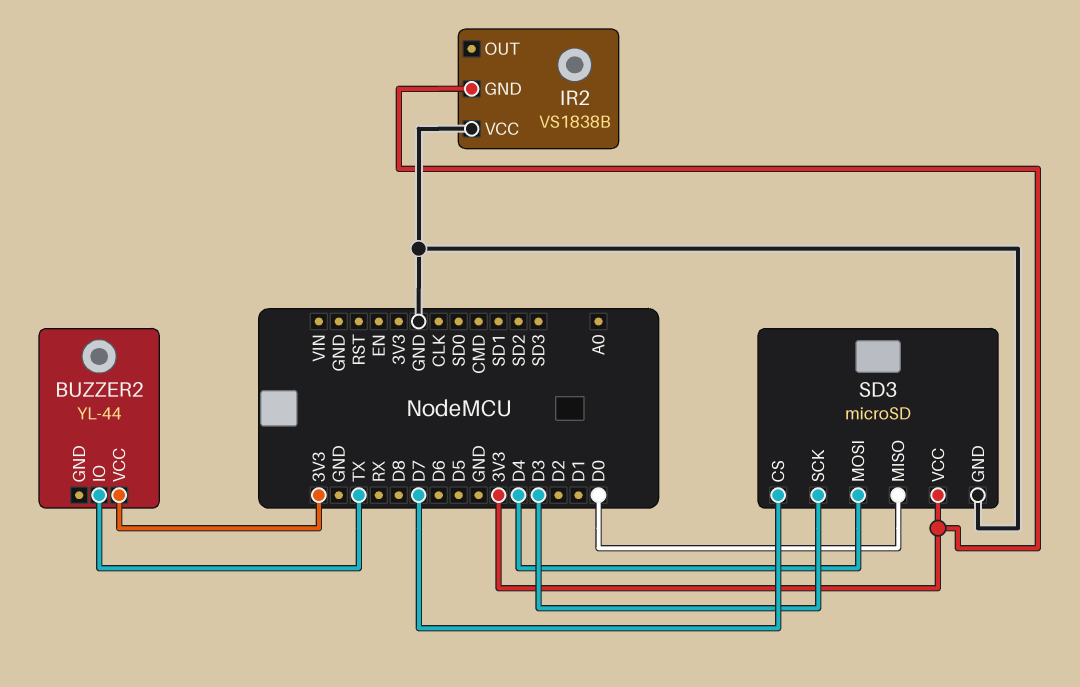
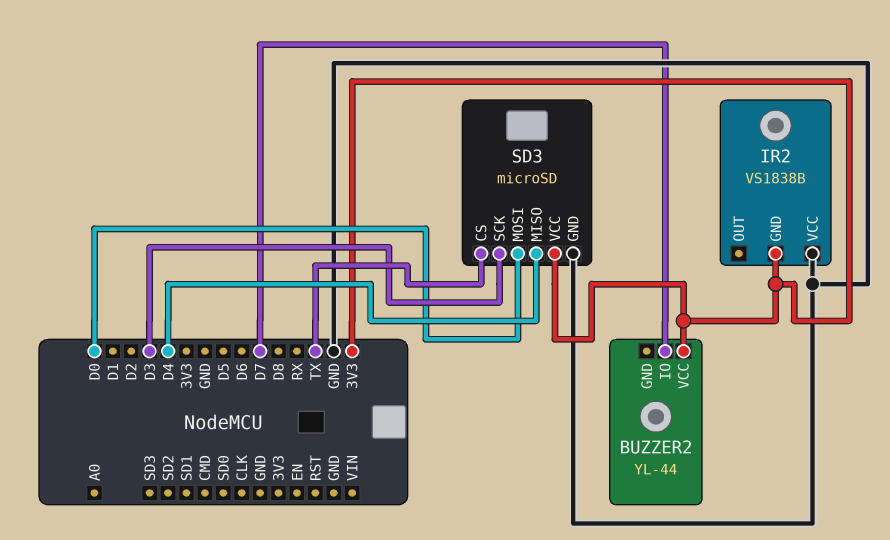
BUZZER2 pin IO: TX -> D7
SD3 pin CS: D7 -> TX
SD3 pin MISO: D0 -> D4
SD3 pin MOSI: D4 -> D0

